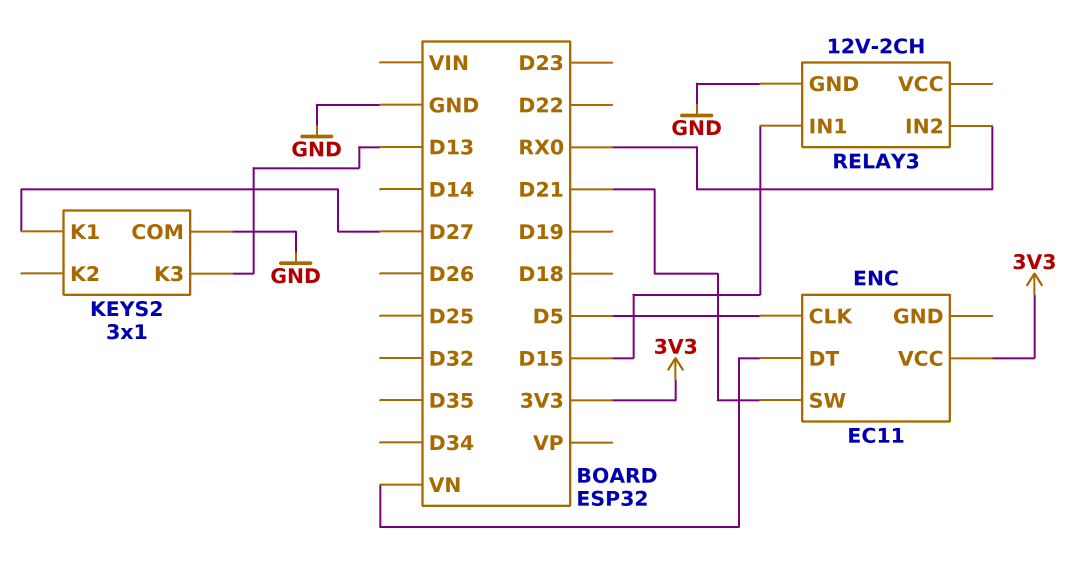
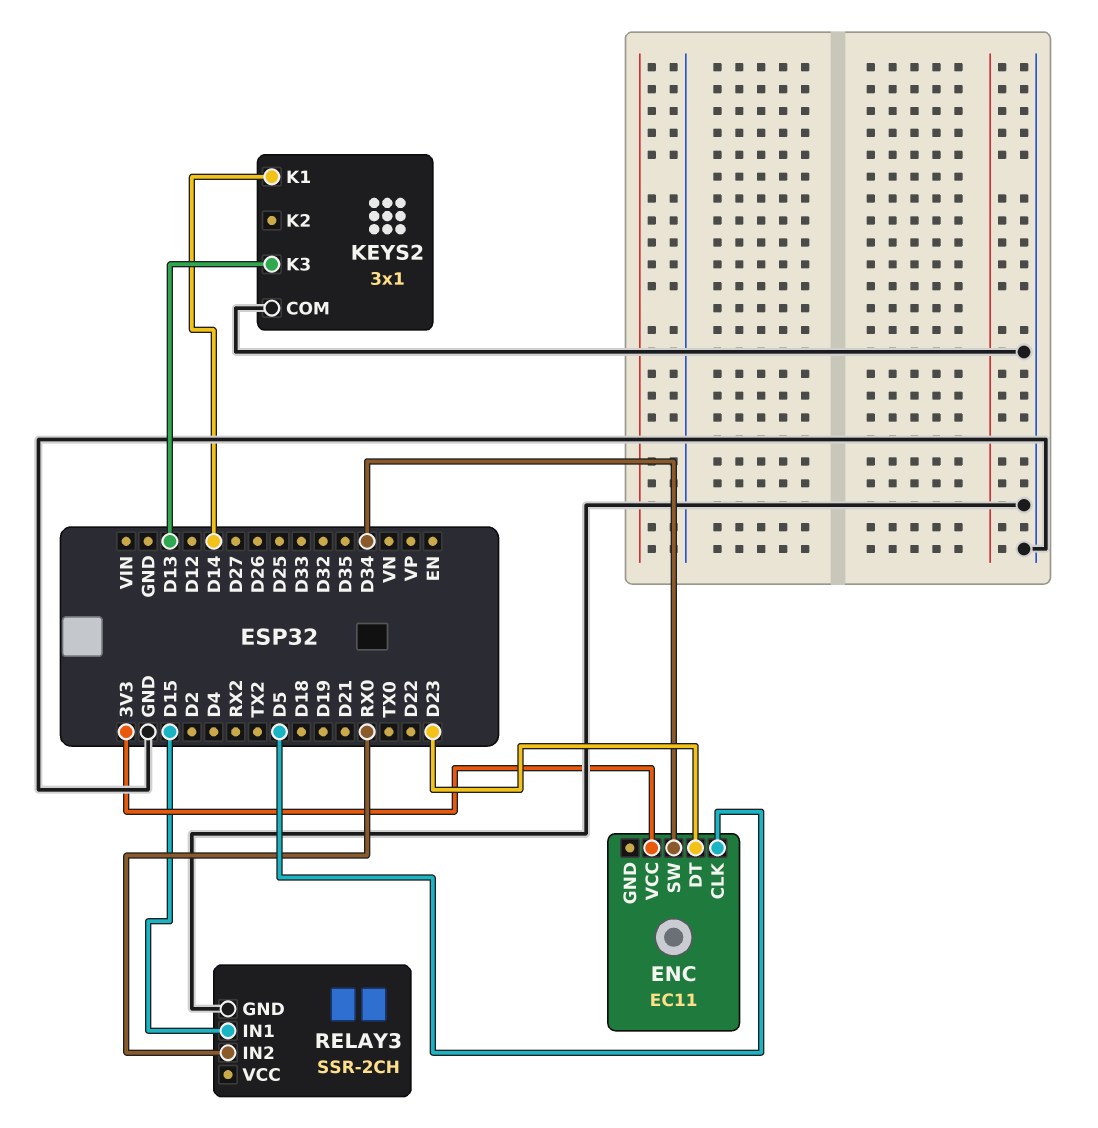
ENC pin DT: VN -> D23
ENC pin SW: D21 -> D34
KEYS2 pin K1: D27 -> D14
RELAY3: 12V-2CH -> SSR-2CH

